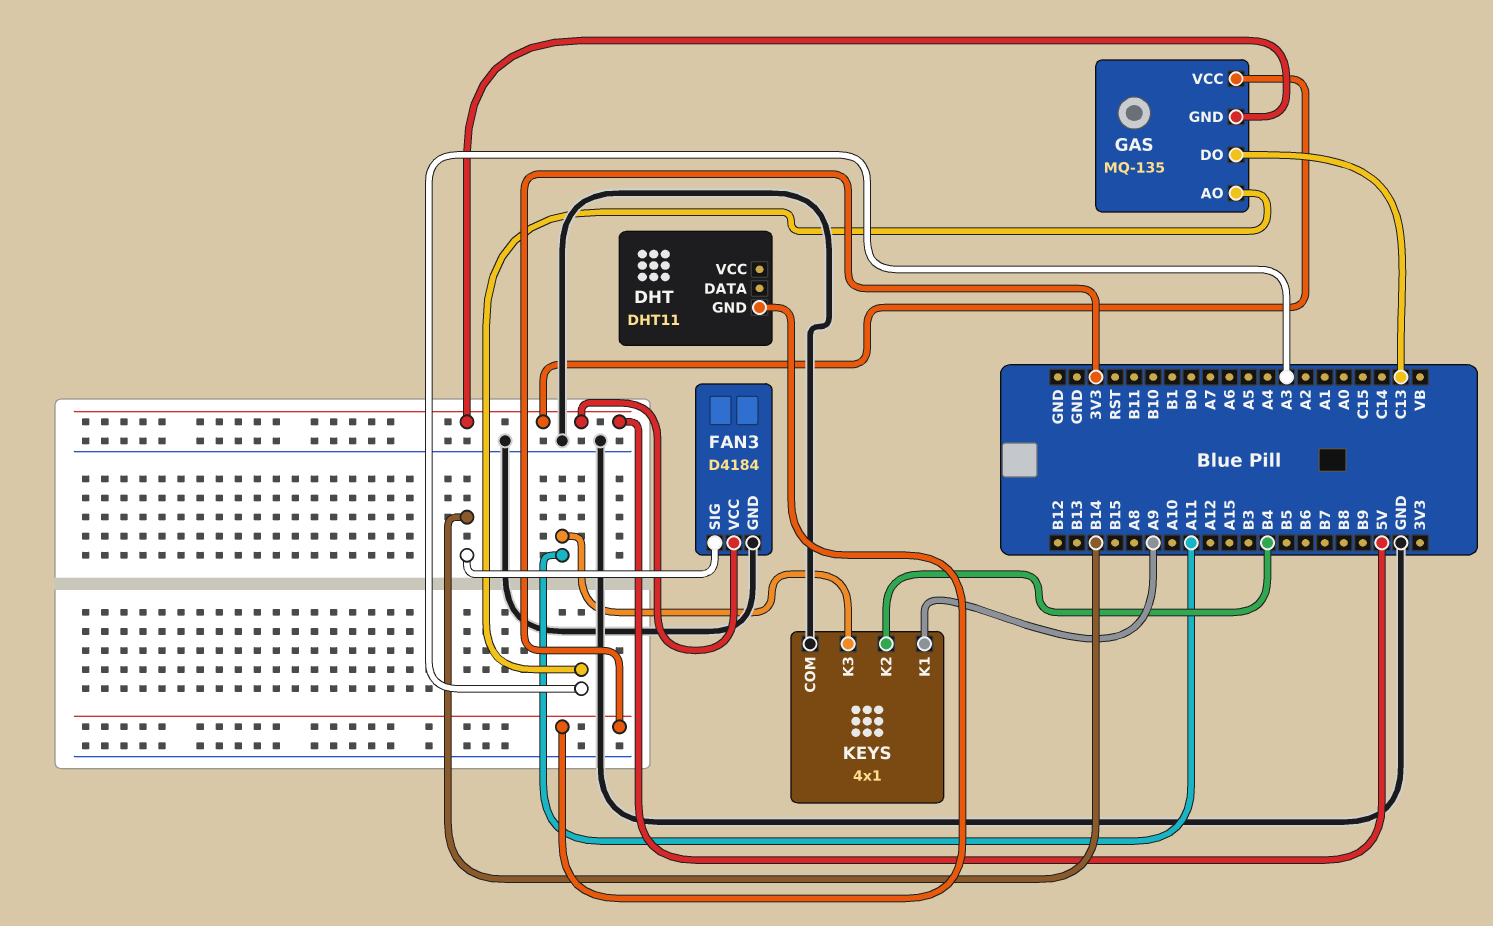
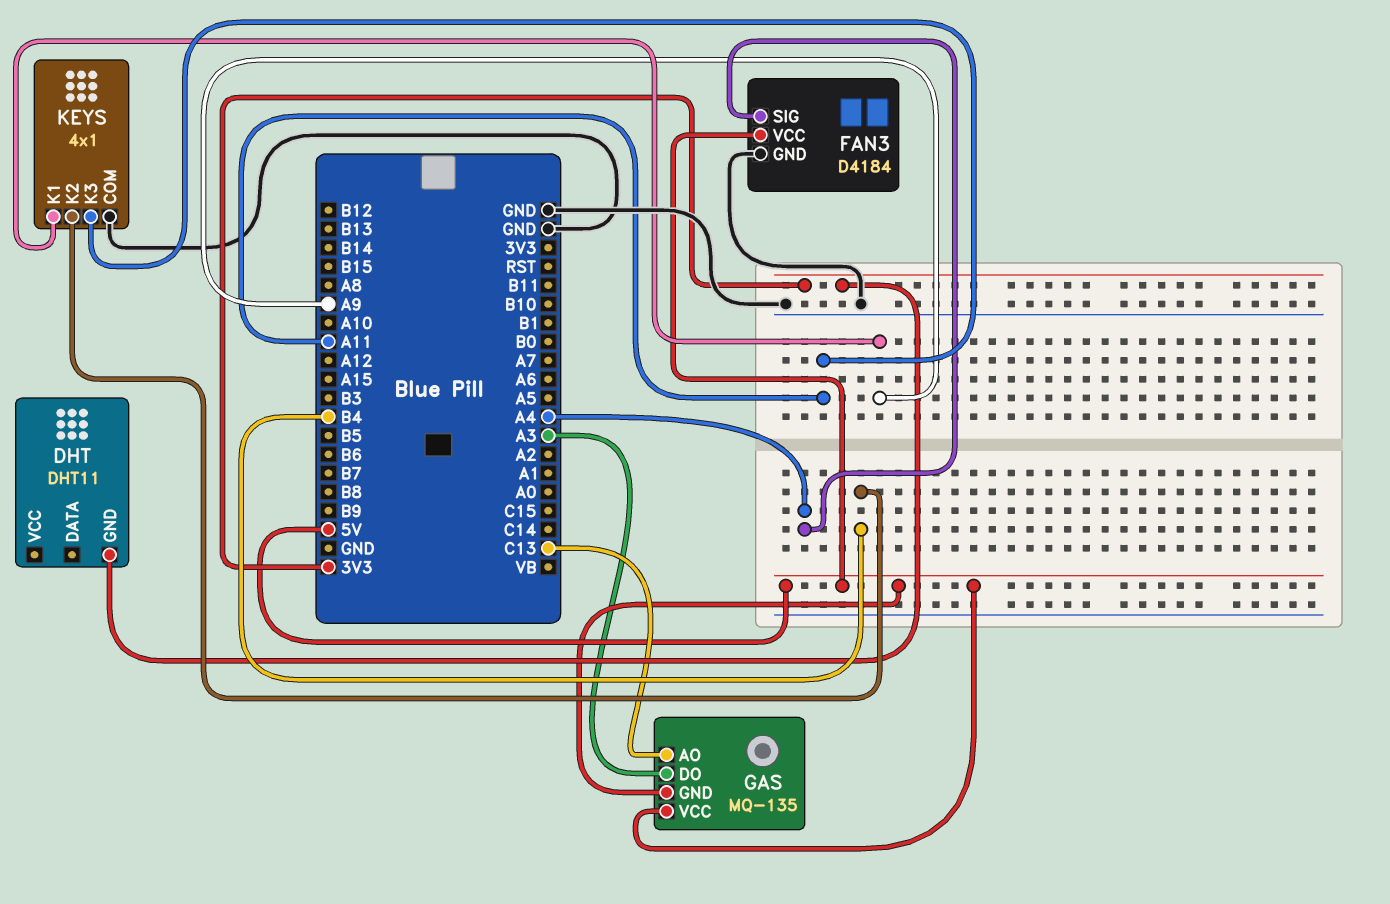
FAN3 pin SIG: B14 -> A4
GAS pin AO: A3 -> C13
GAS pin DO: C13 -> A3

